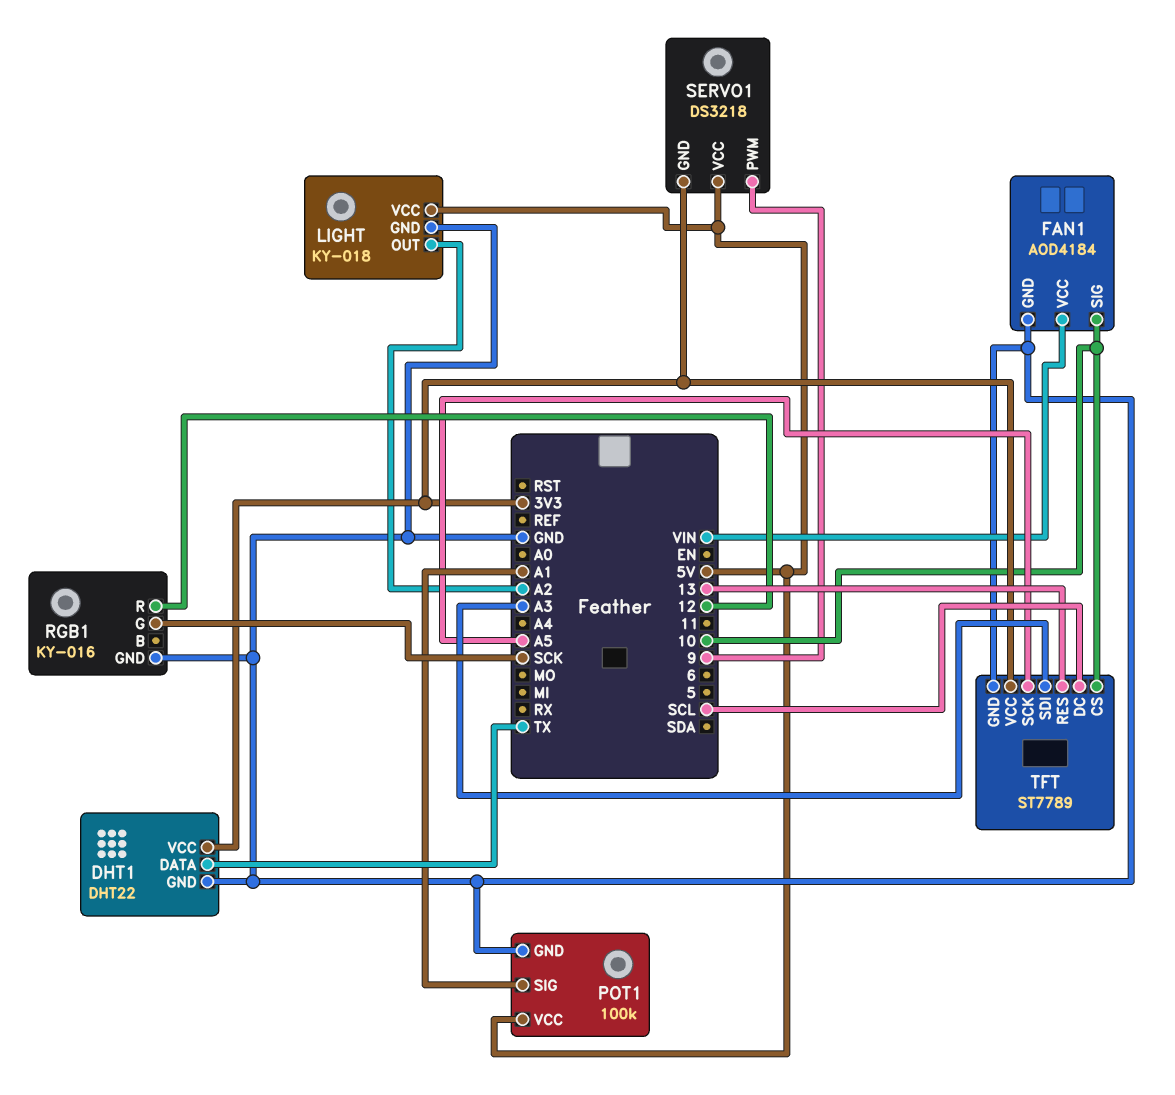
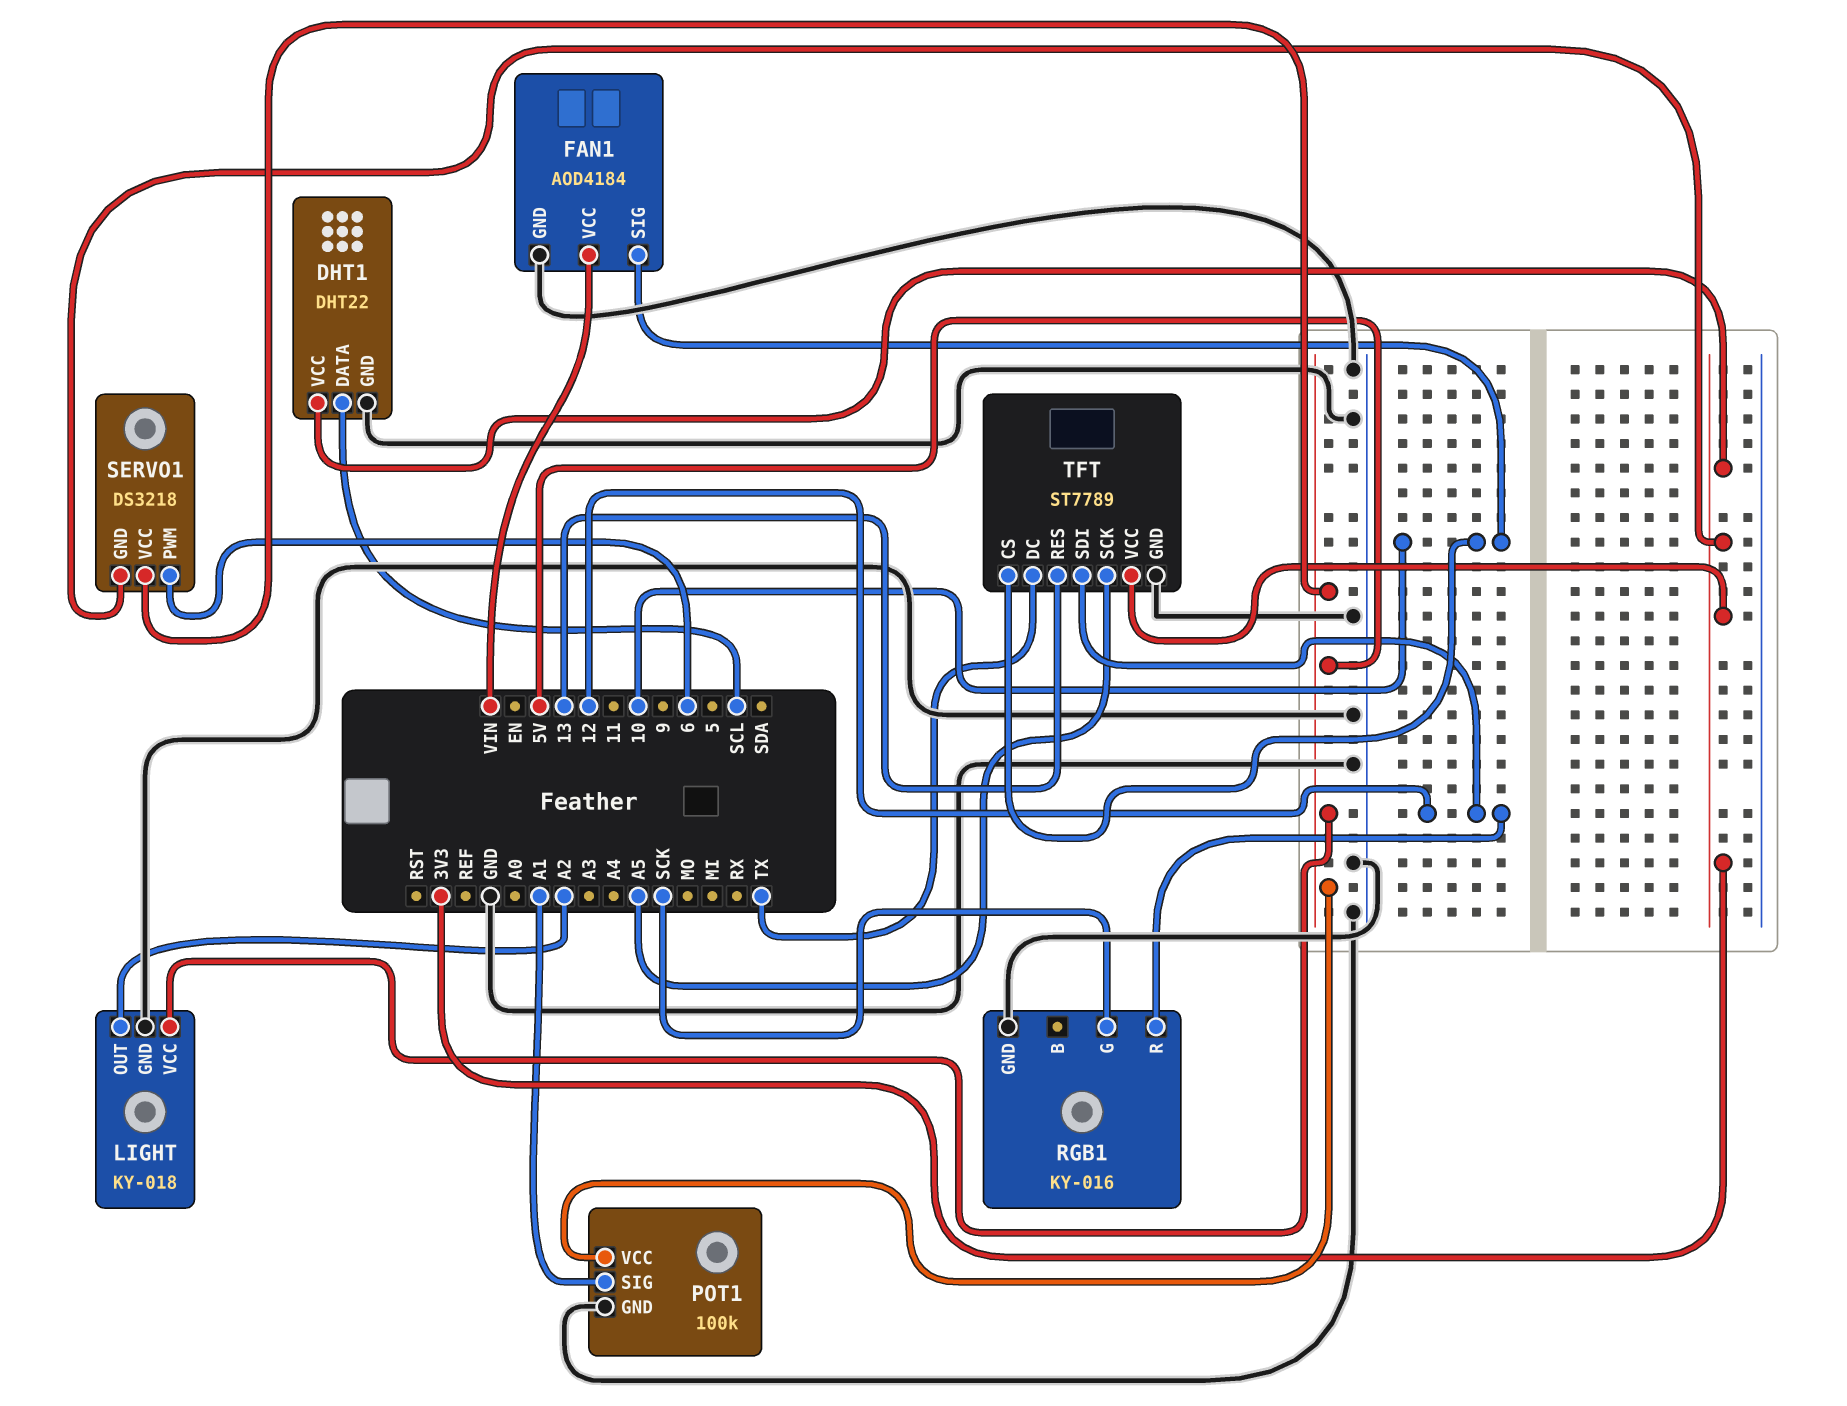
DHT1 pin DATA: TX -> SCL
SERVO1 pin PWM: 9 -> 6
TFT pin DC: SCL -> TX
TFT pin SDI: A3 -> 12

